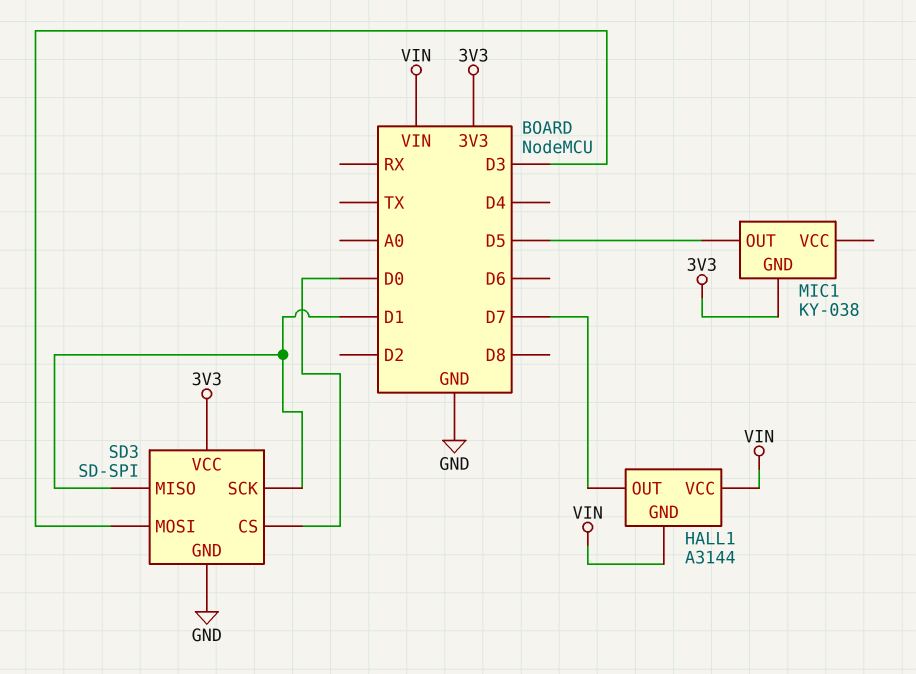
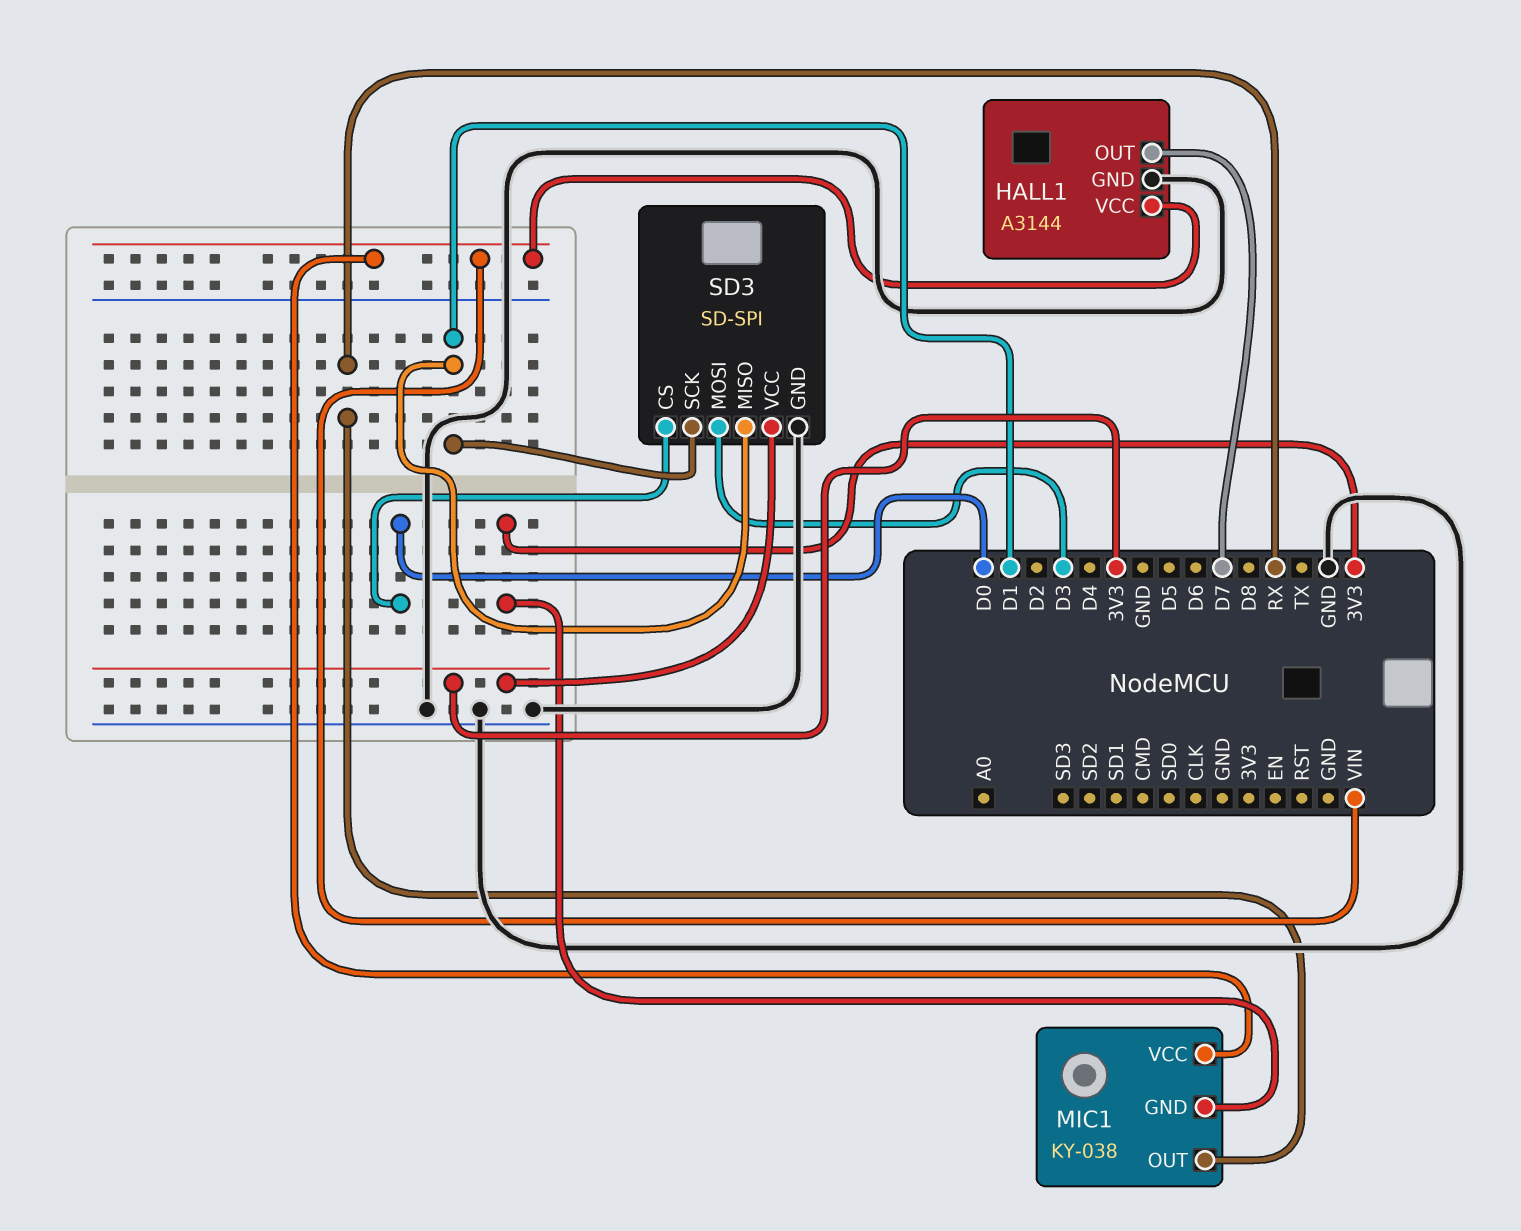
HALL1 pin GND: VIN -> GND
MIC1 pin OUT: D5 -> RX
MIC1 pin VCC: none -> VIN

